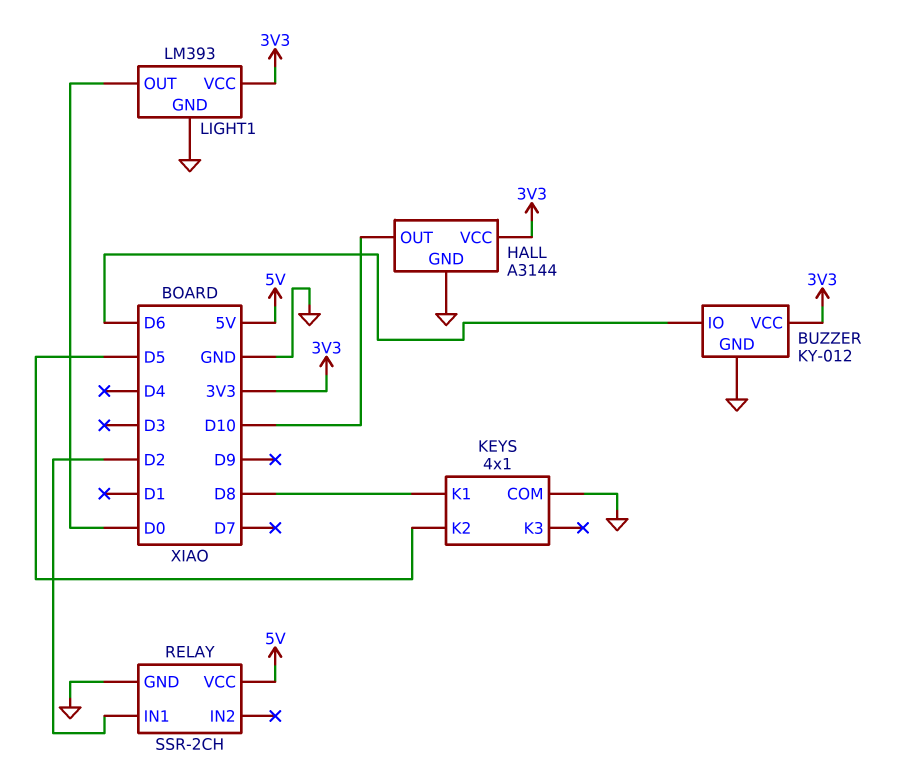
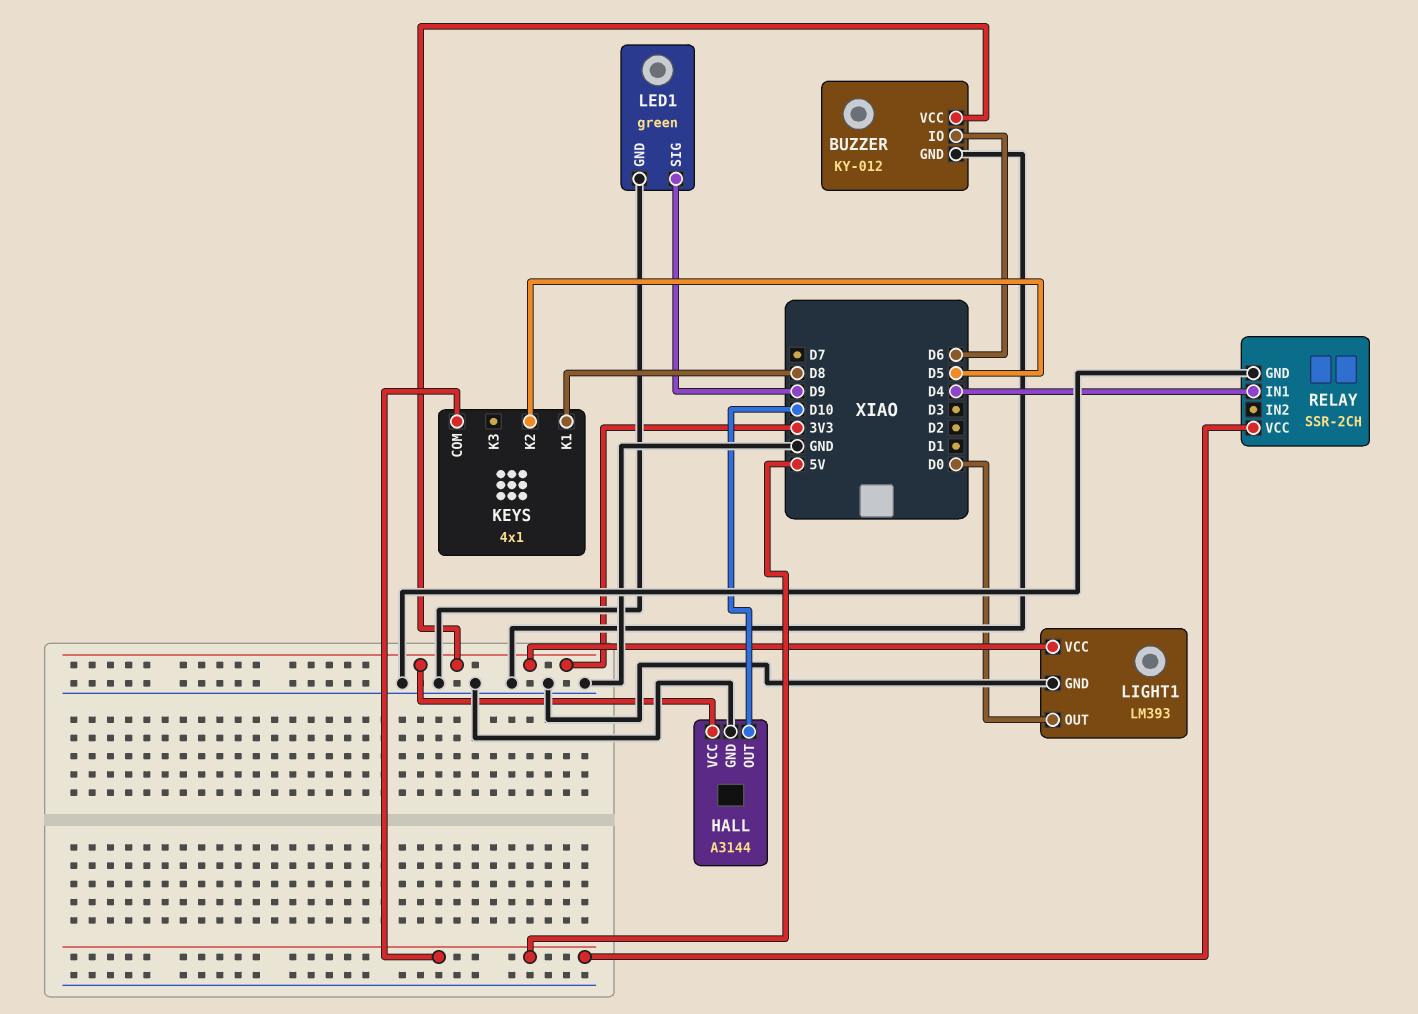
KEYS pin COM: GND -> 5V
LED1: none -> green
LED1 pin GND: none -> GND
LED1 pin SIG: none -> D9
RELAY pin IN1: D2 -> D4

